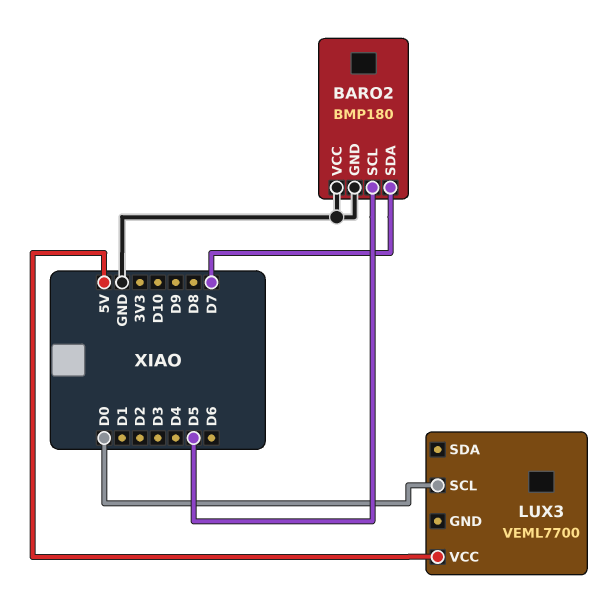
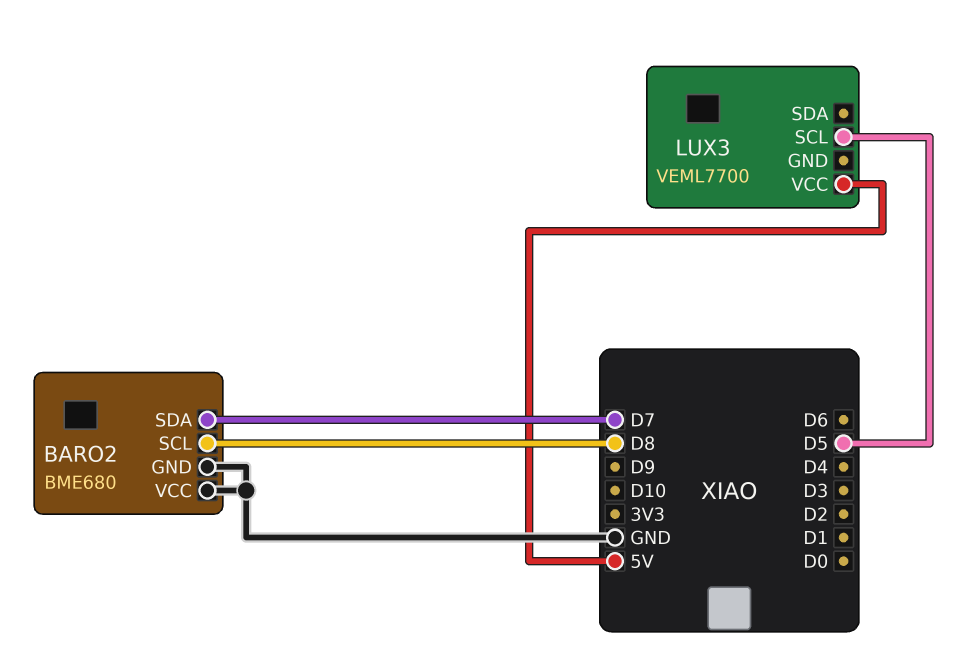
BARO2: BMP180 -> BME680
BARO2 pin SCL: D5 -> D8
LUX3 pin SCL: D0 -> D5

